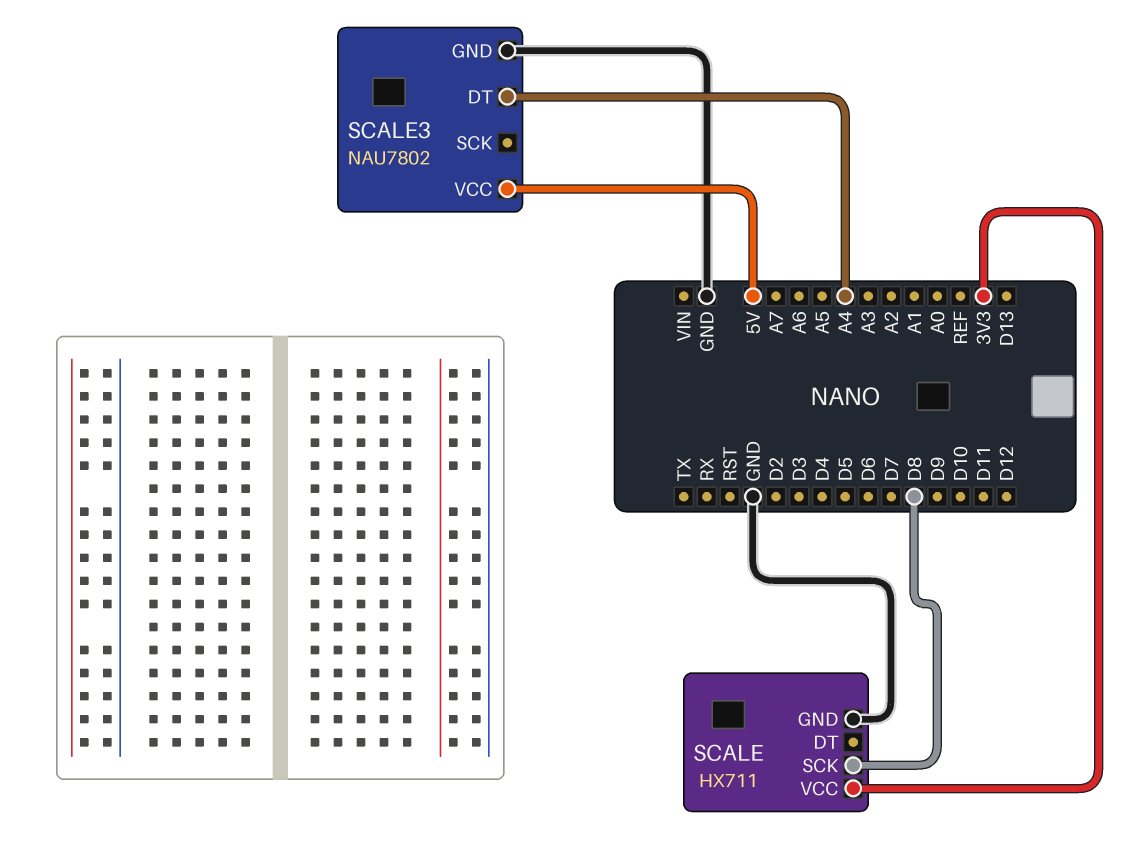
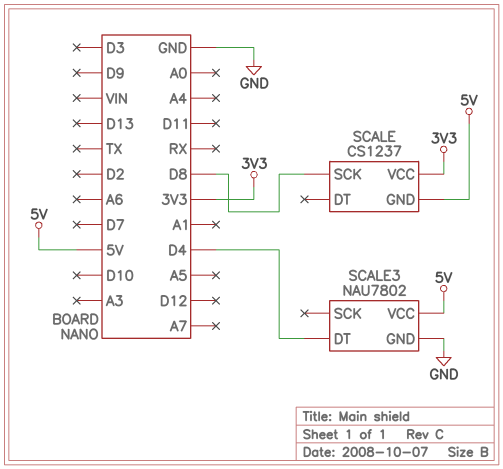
SCALE: HX711 -> CS1237
SCALE pin GND: GND -> 5V
SCALE3 pin DT: A4 -> D4

